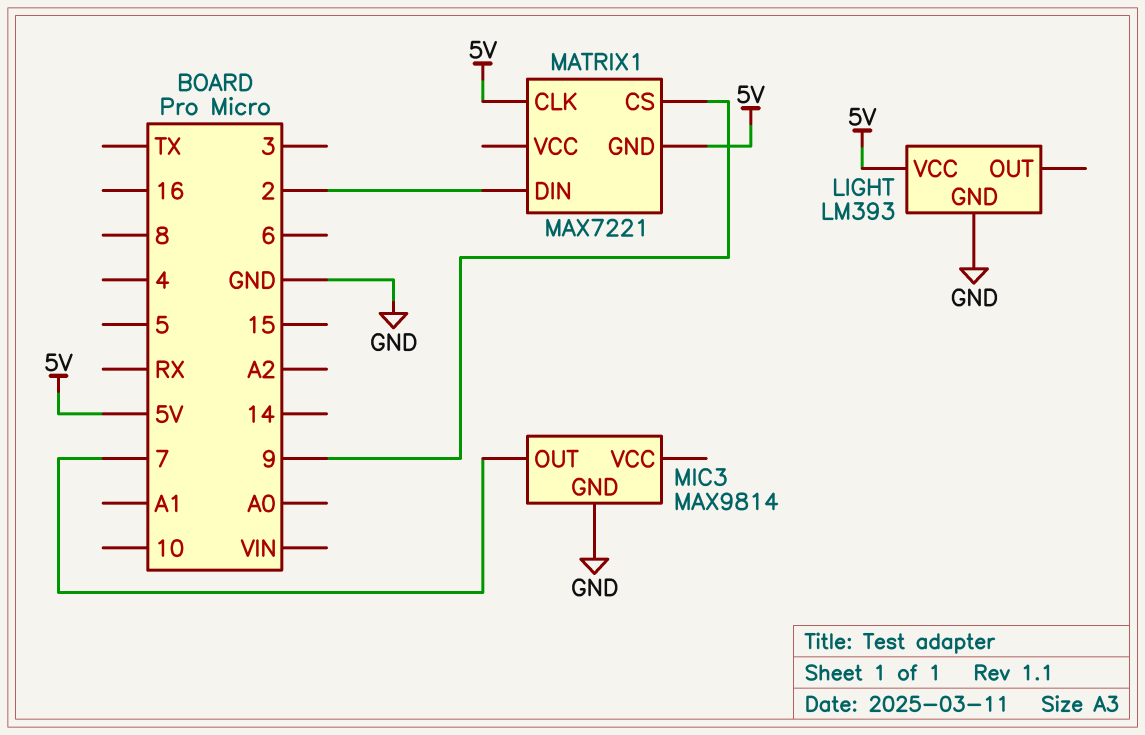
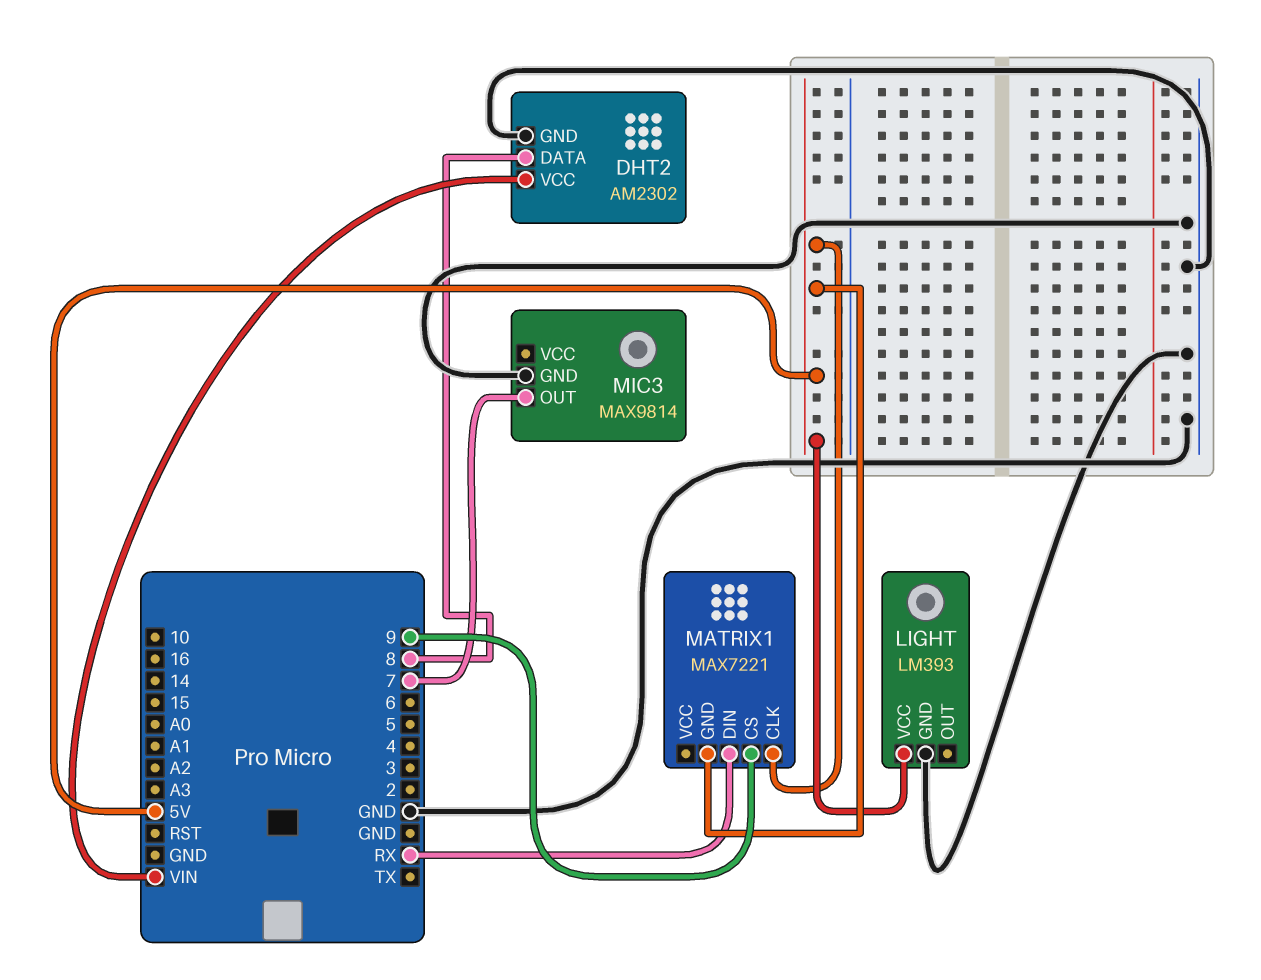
DHT2: none -> AM2302
DHT2 pin DATA: none -> 8
DHT2 pin GND: none -> GND
DHT2 pin VCC: none -> VIN
MATRIX1 pin DIN: 2 -> RX

